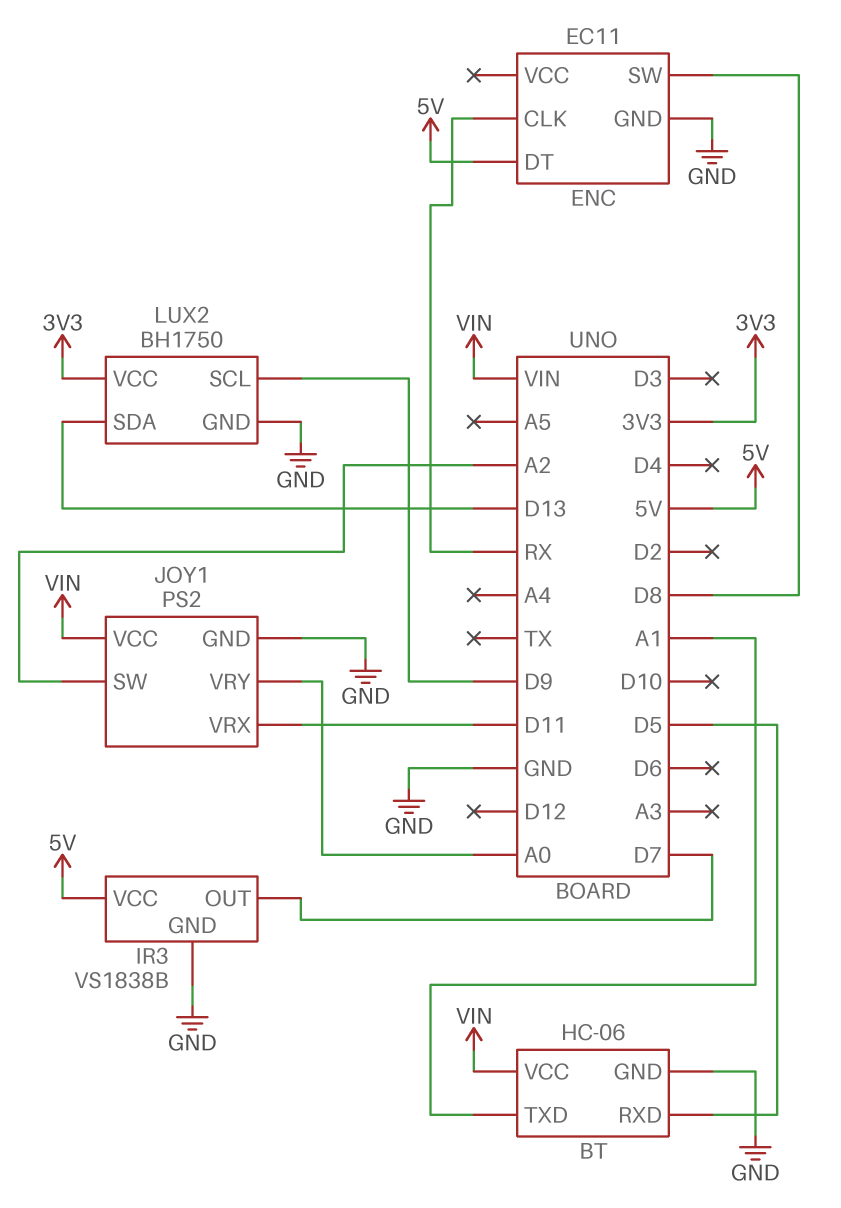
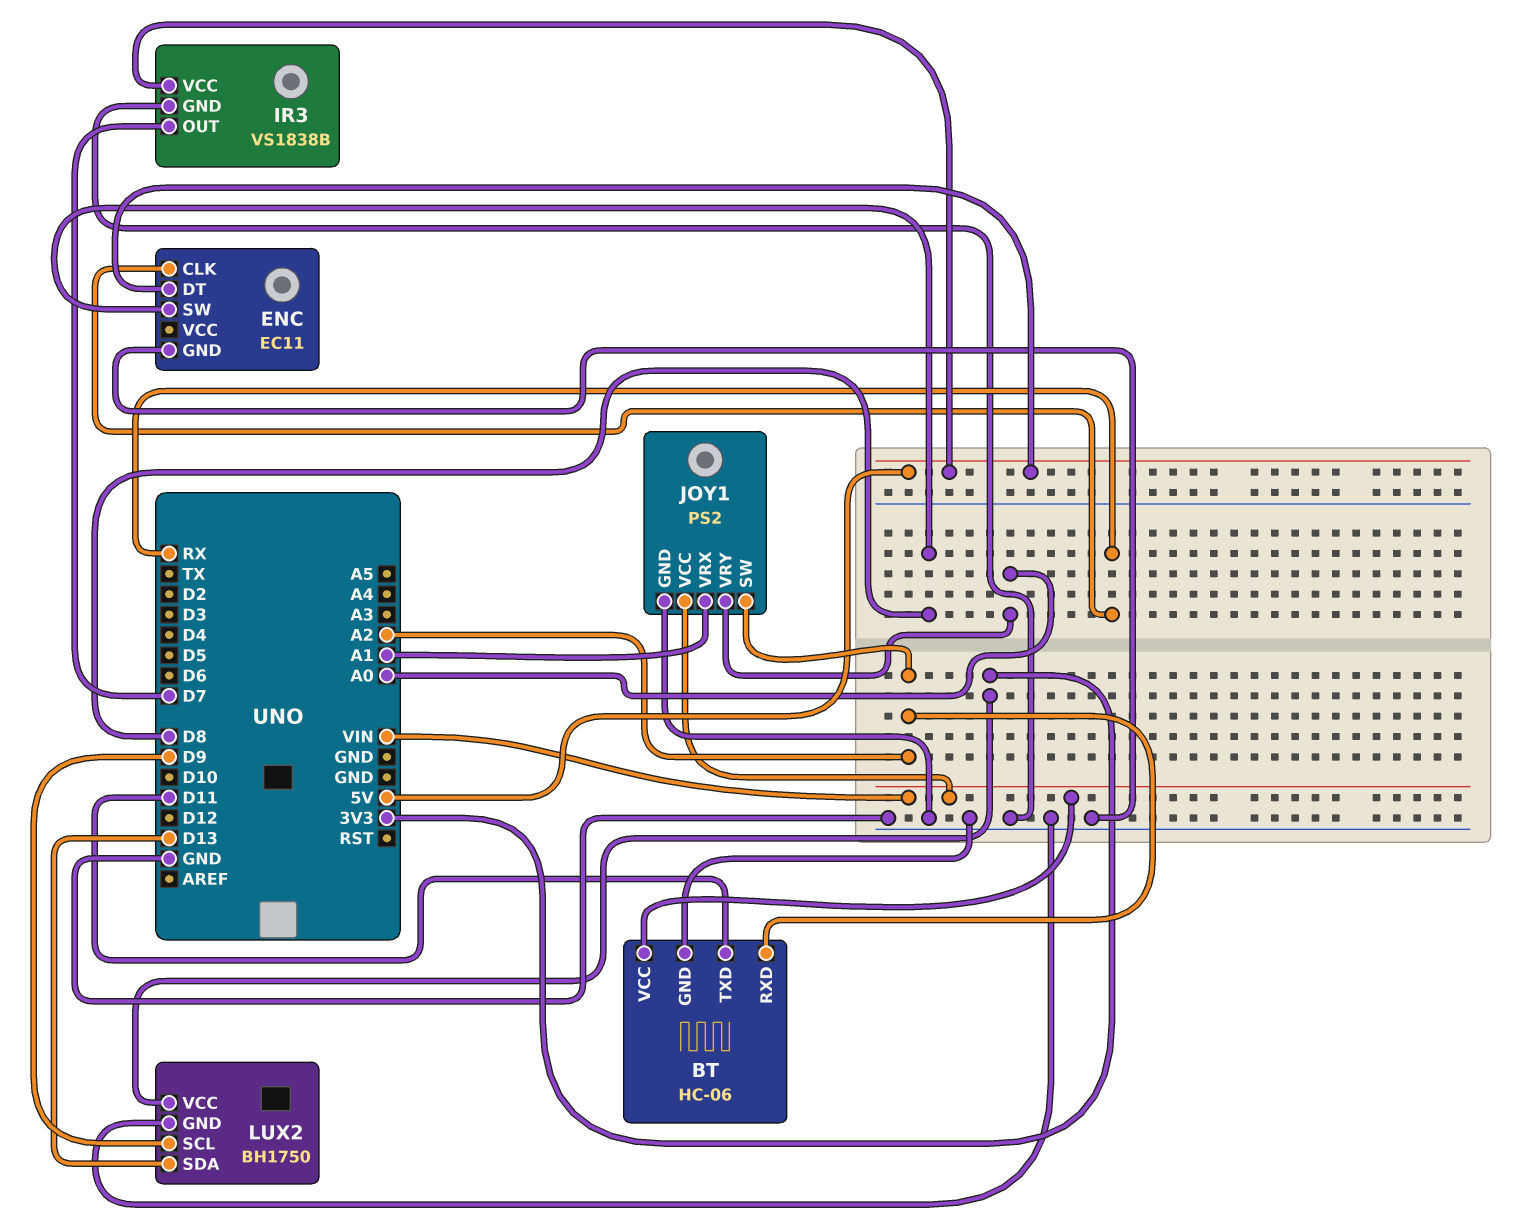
BT pin RXD: D5 -> A2
BT pin TXD: A1 -> D11
JOY1 pin VRX: D11 -> A1

